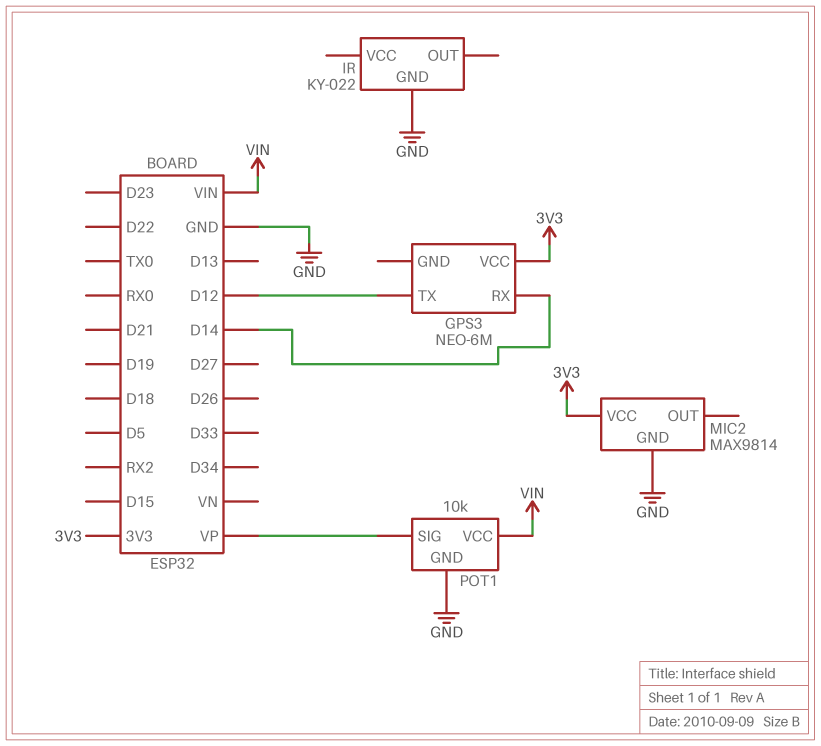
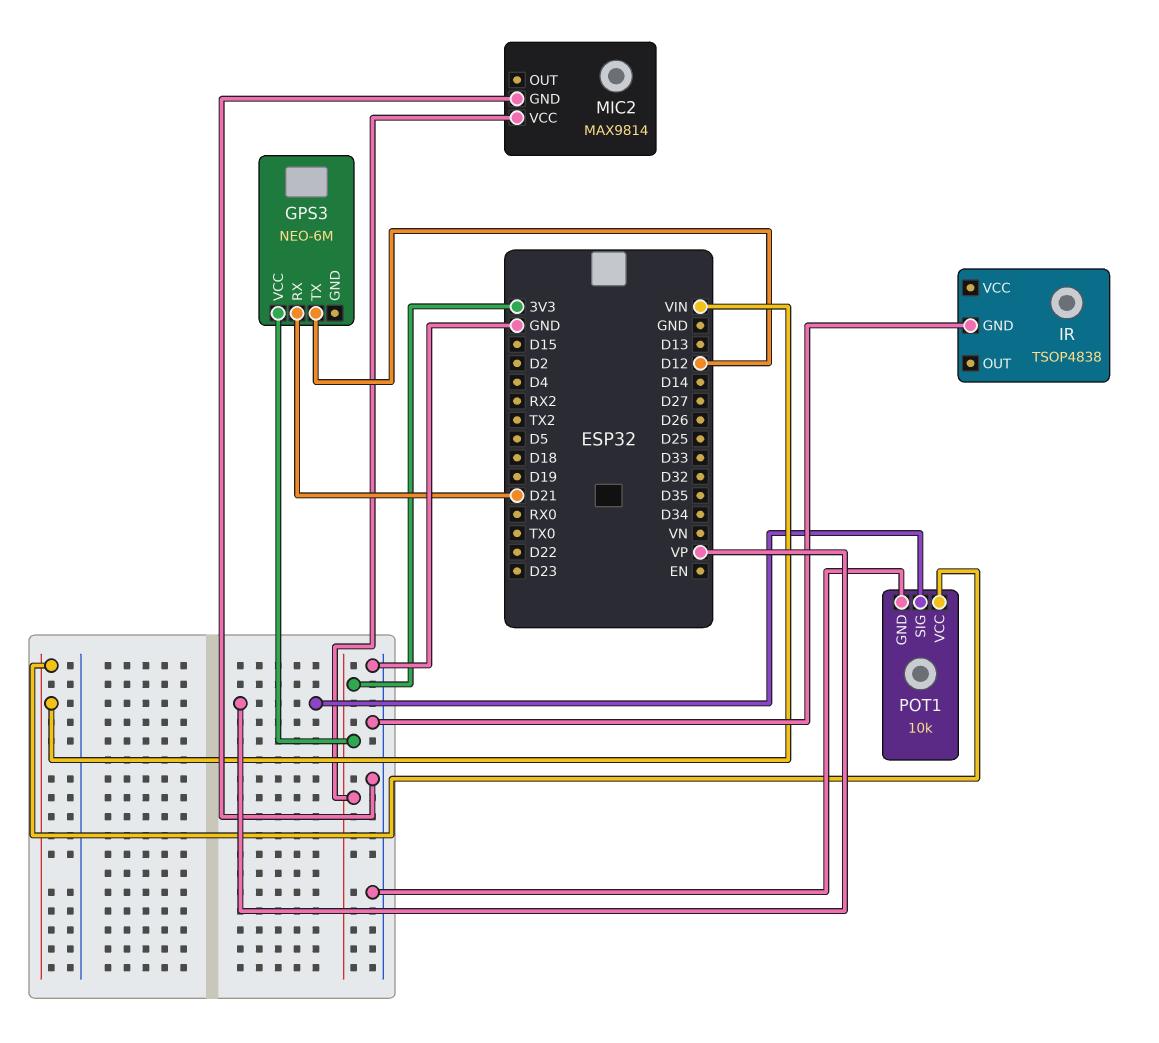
GPS3 pin RX: D14 -> D21
IR: KY-022 -> TSOP4838

